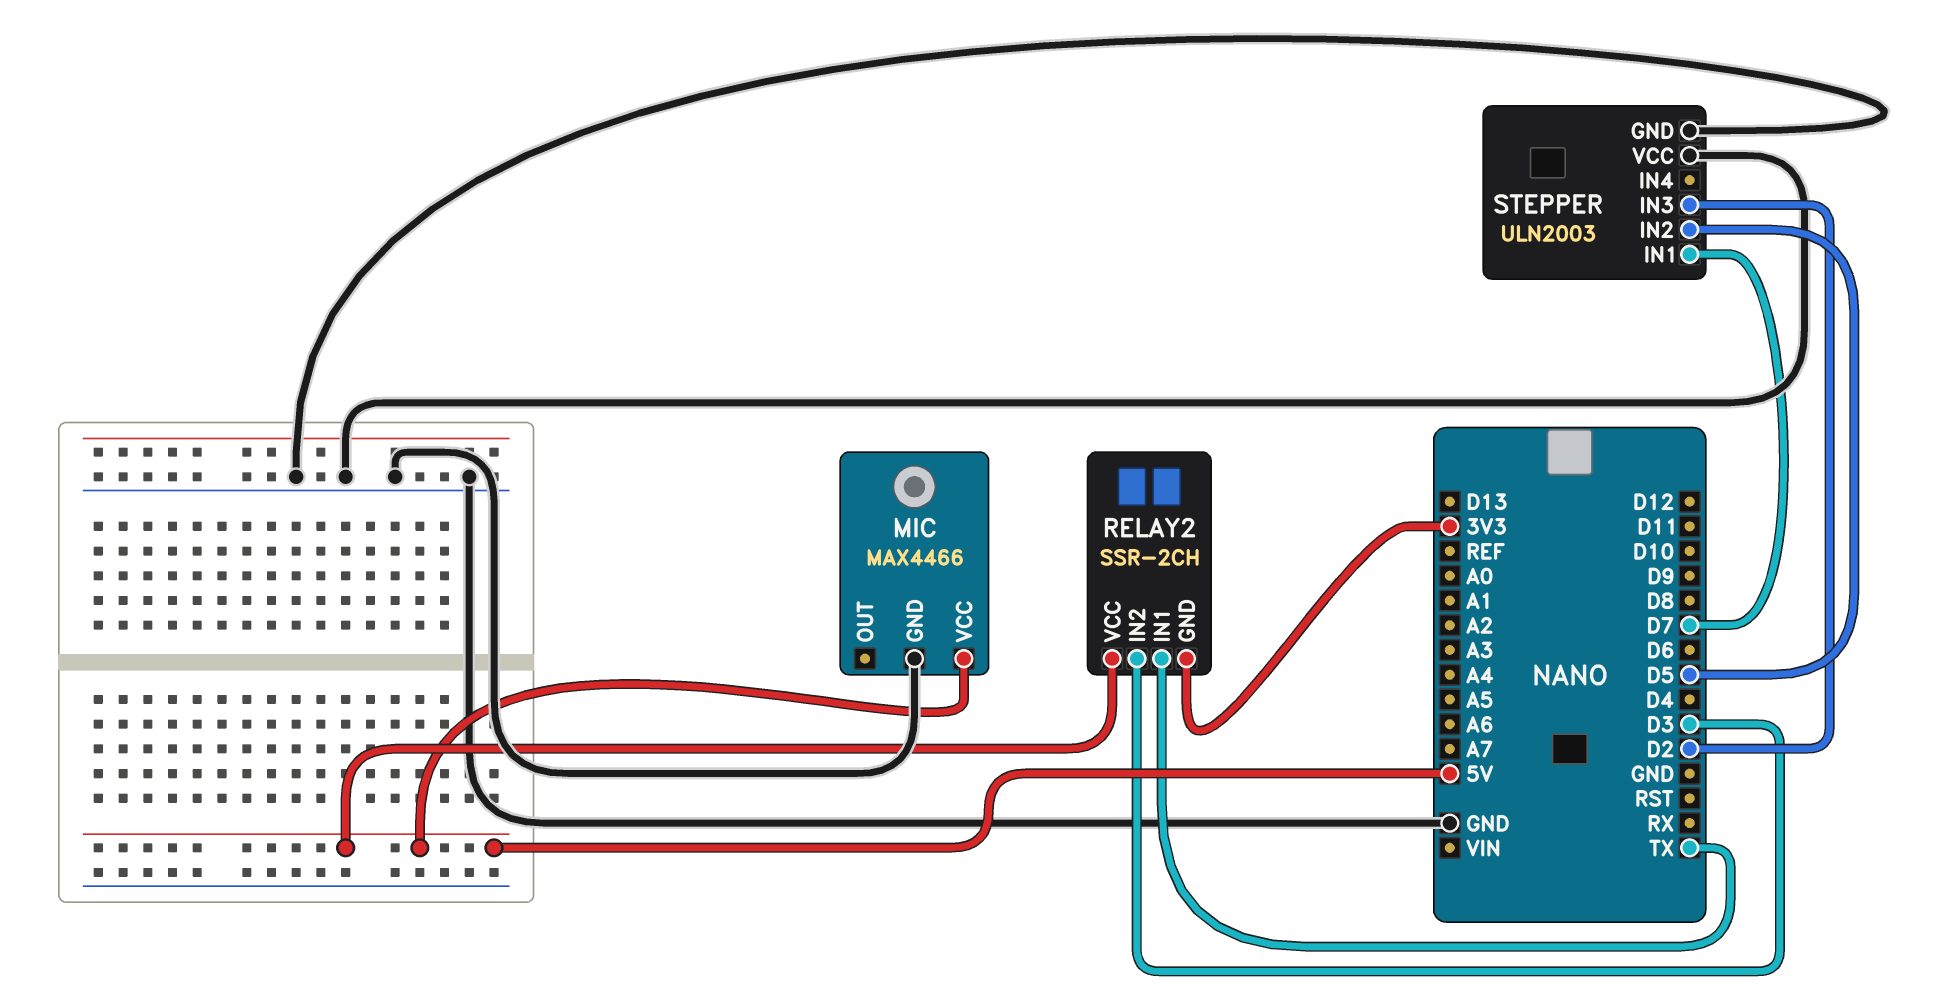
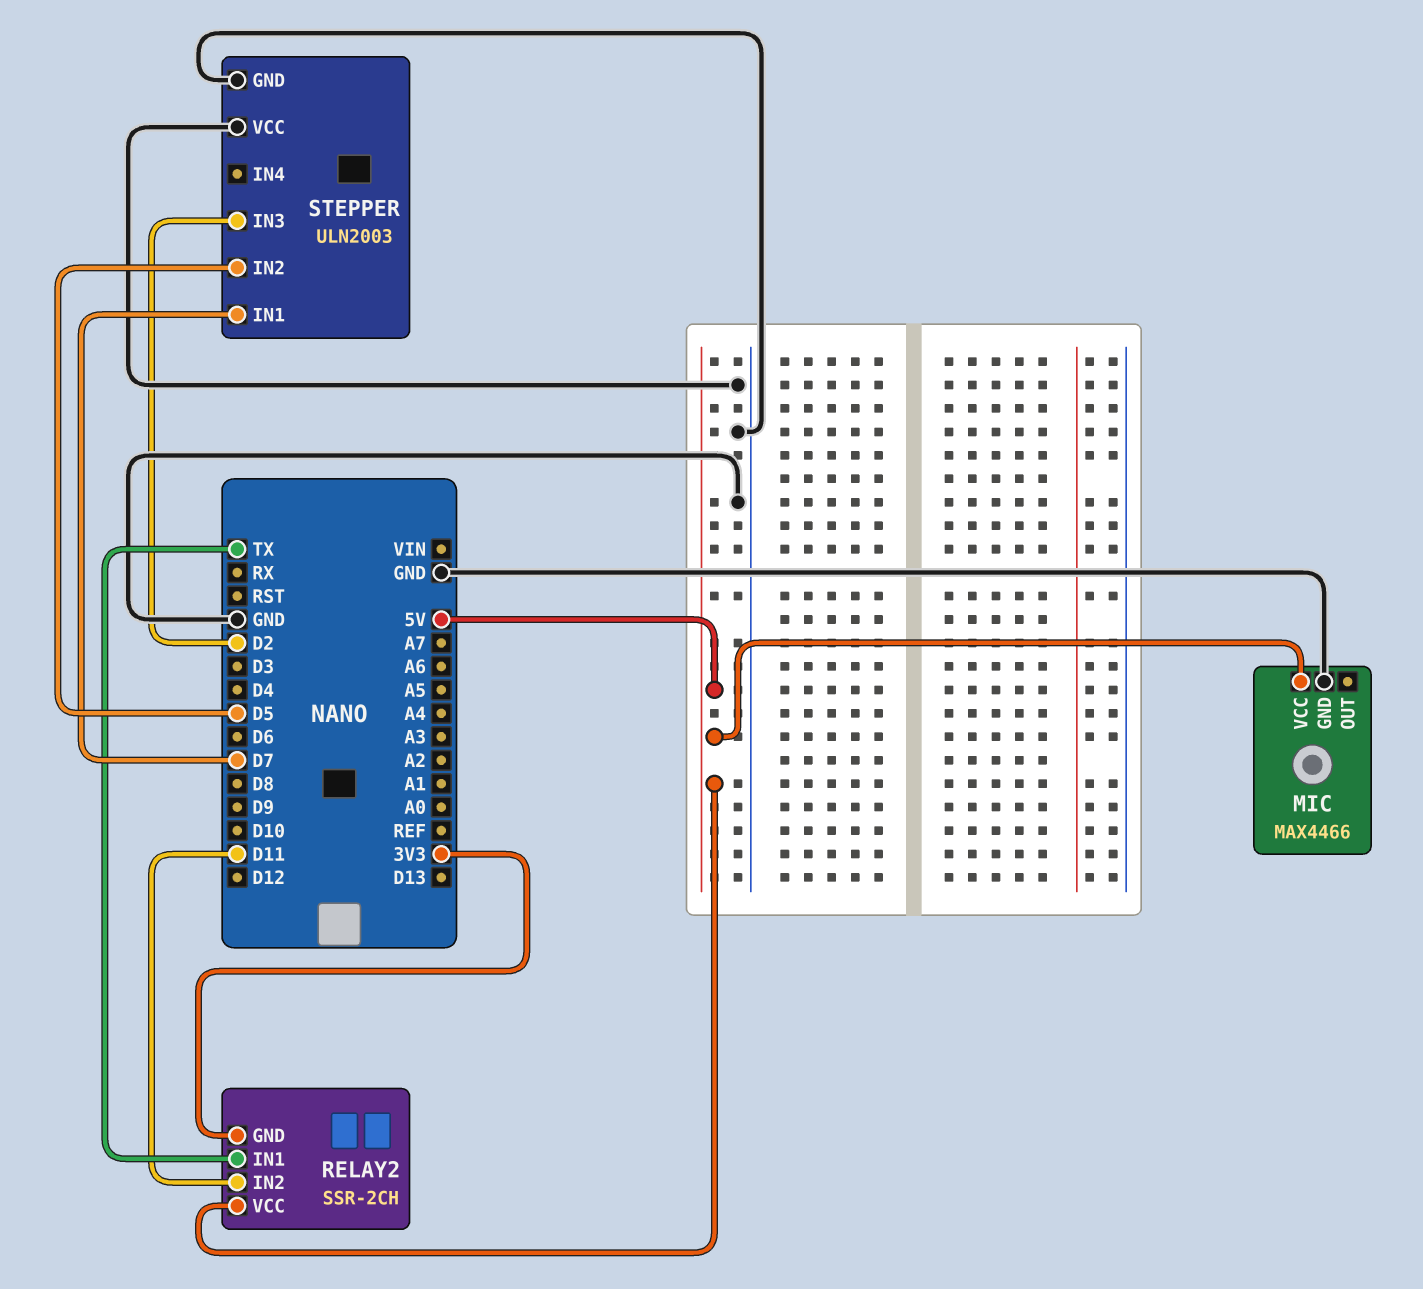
RELAY2 pin IN2: D3 -> D11

